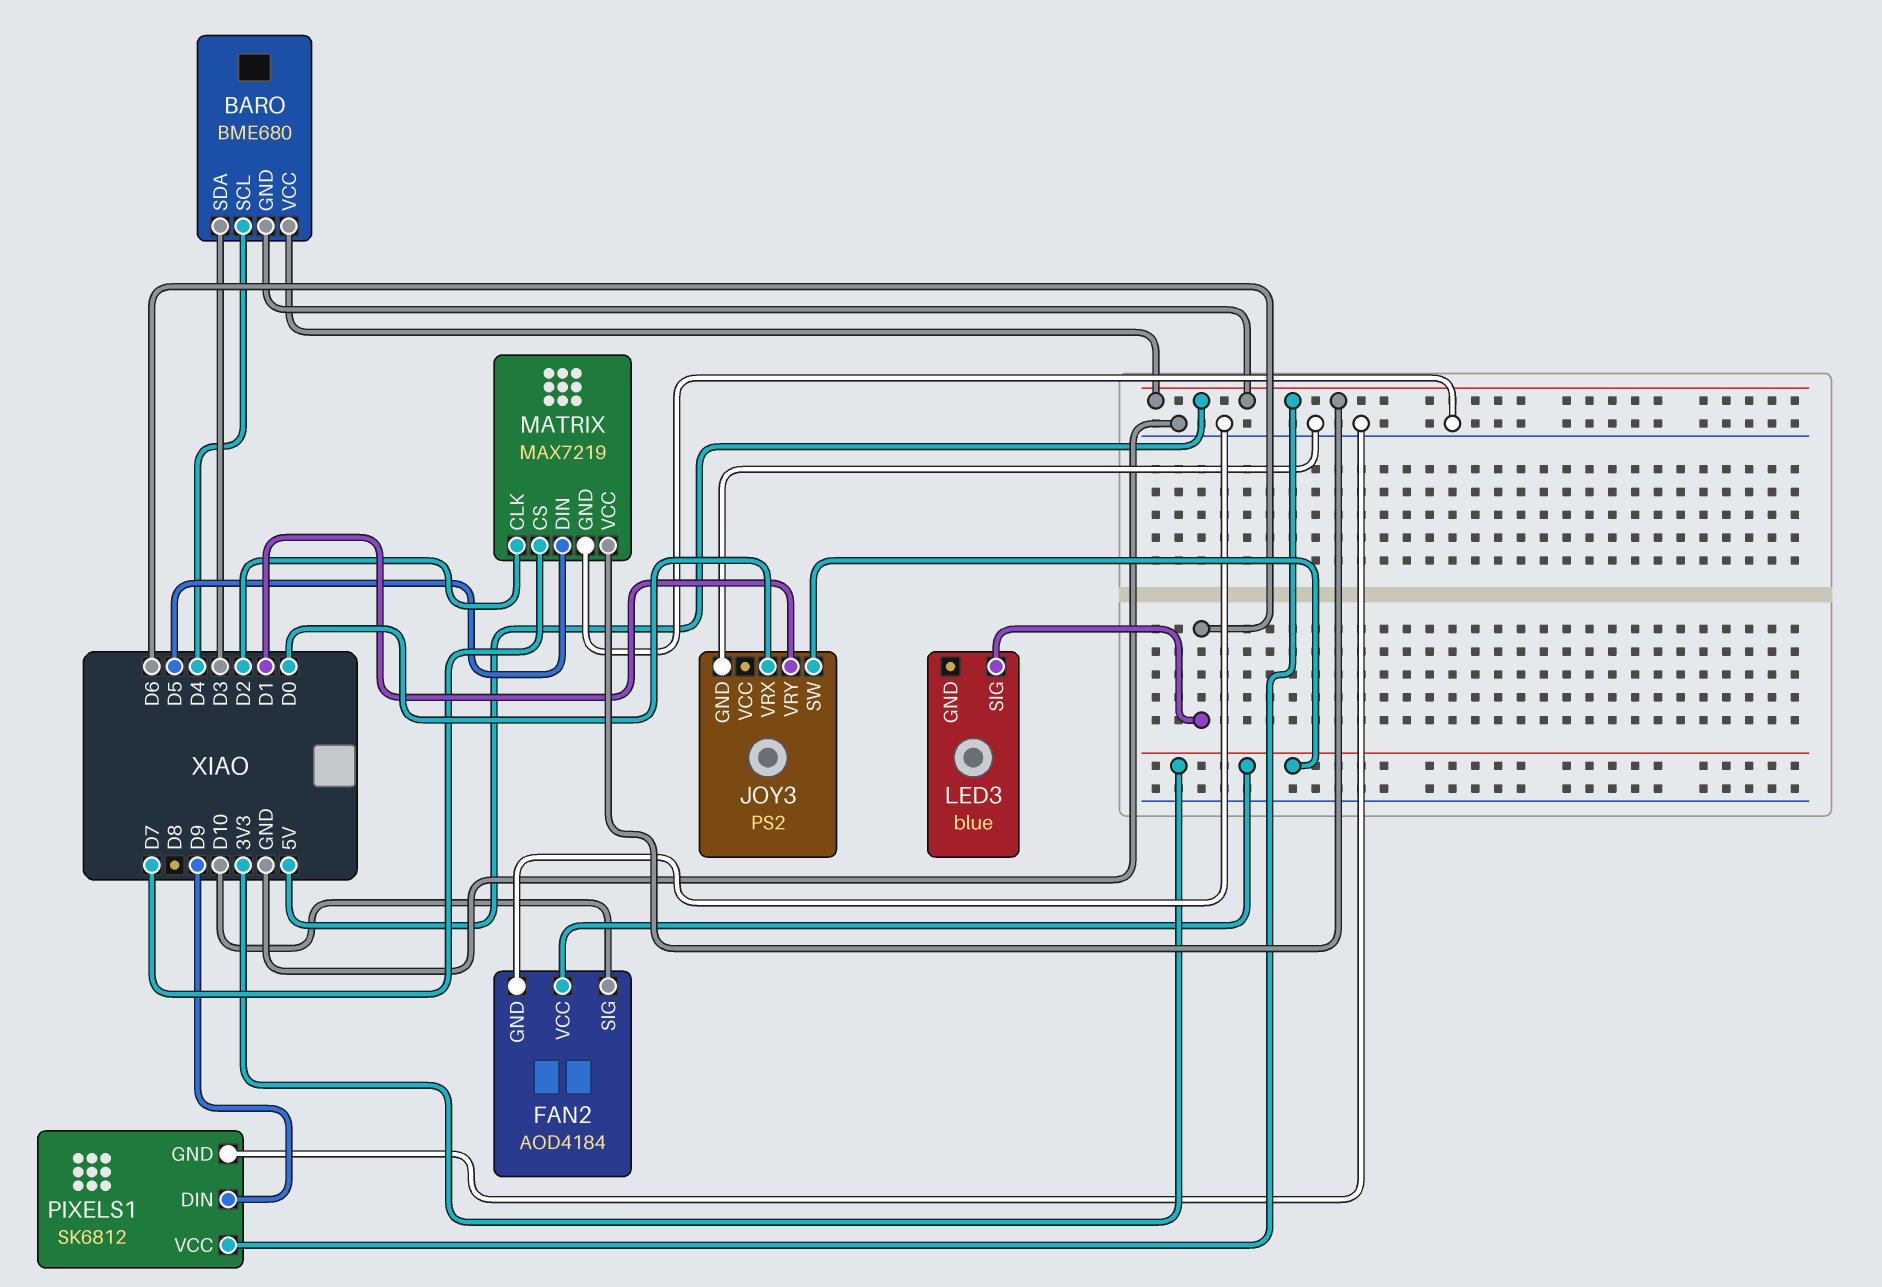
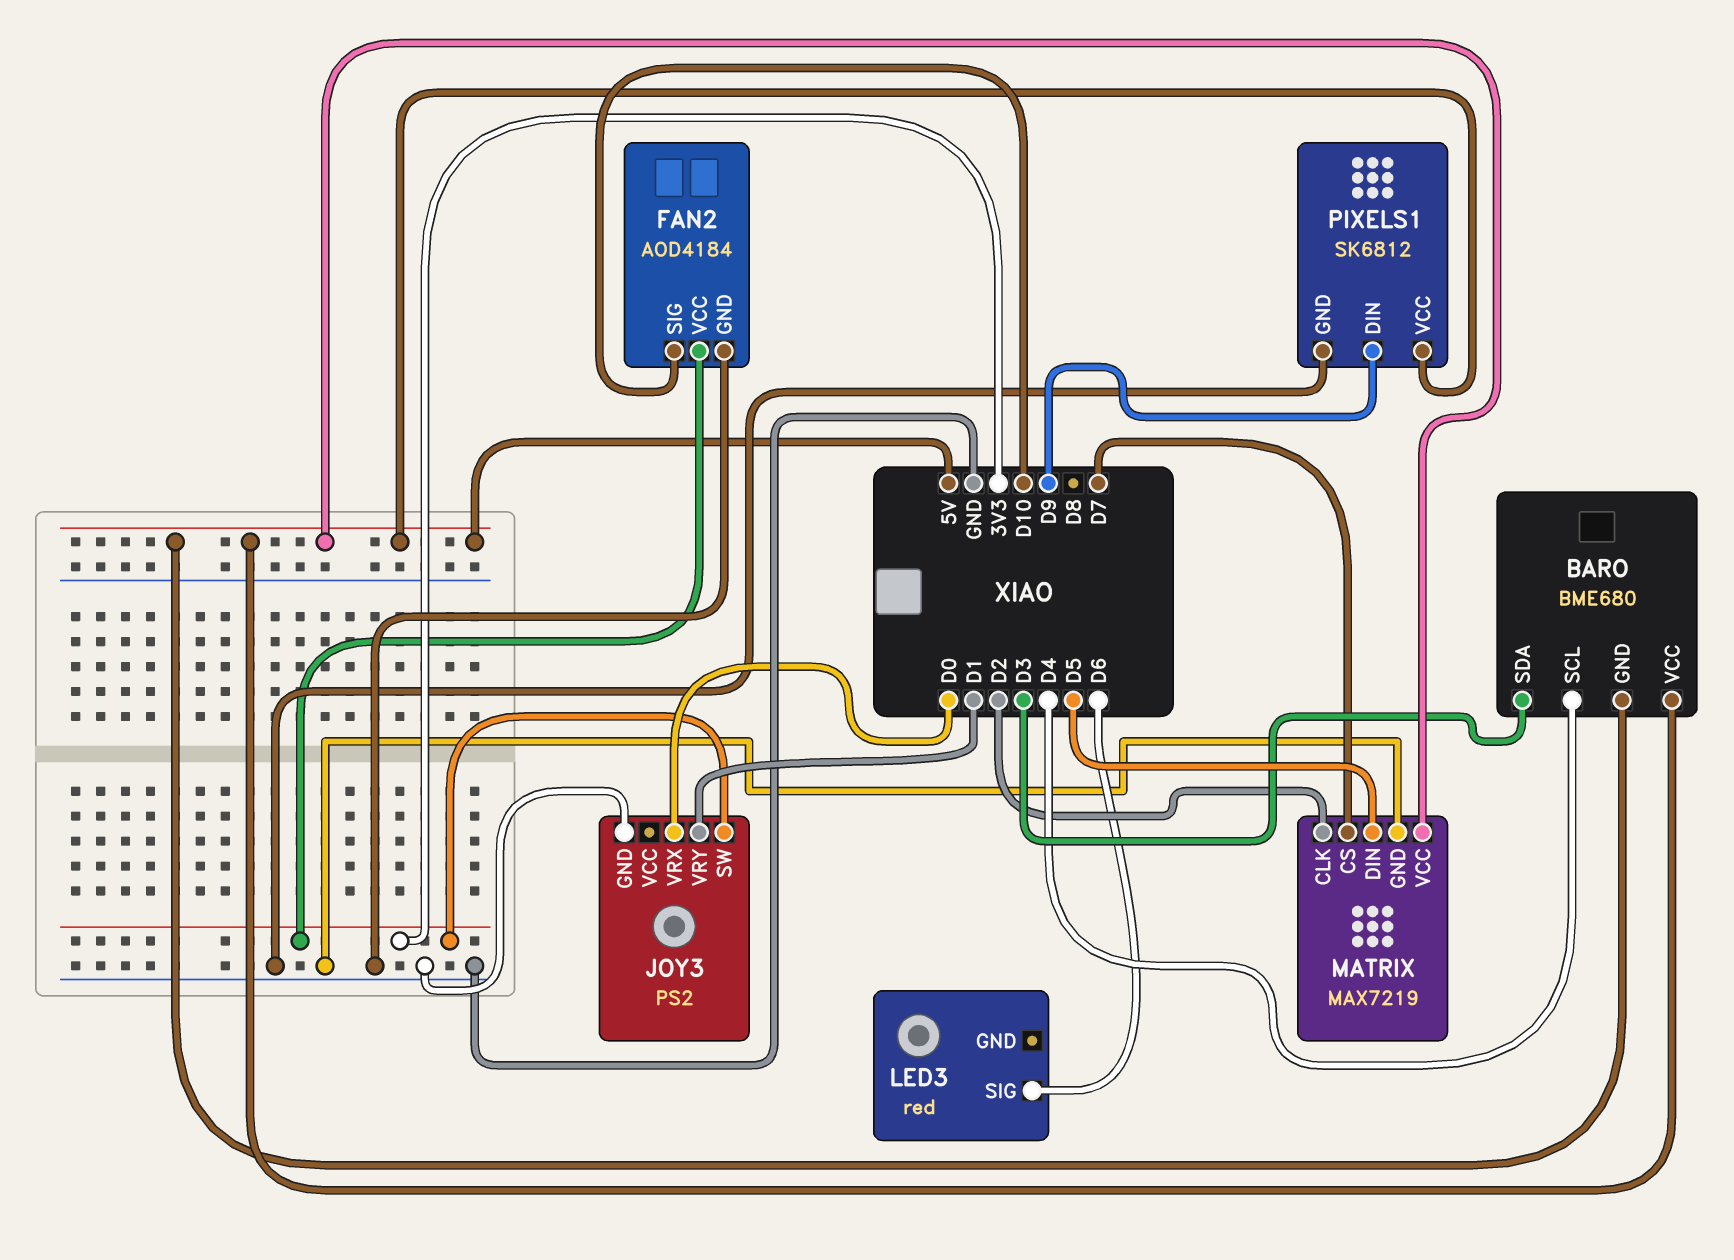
LED3: blue -> red

